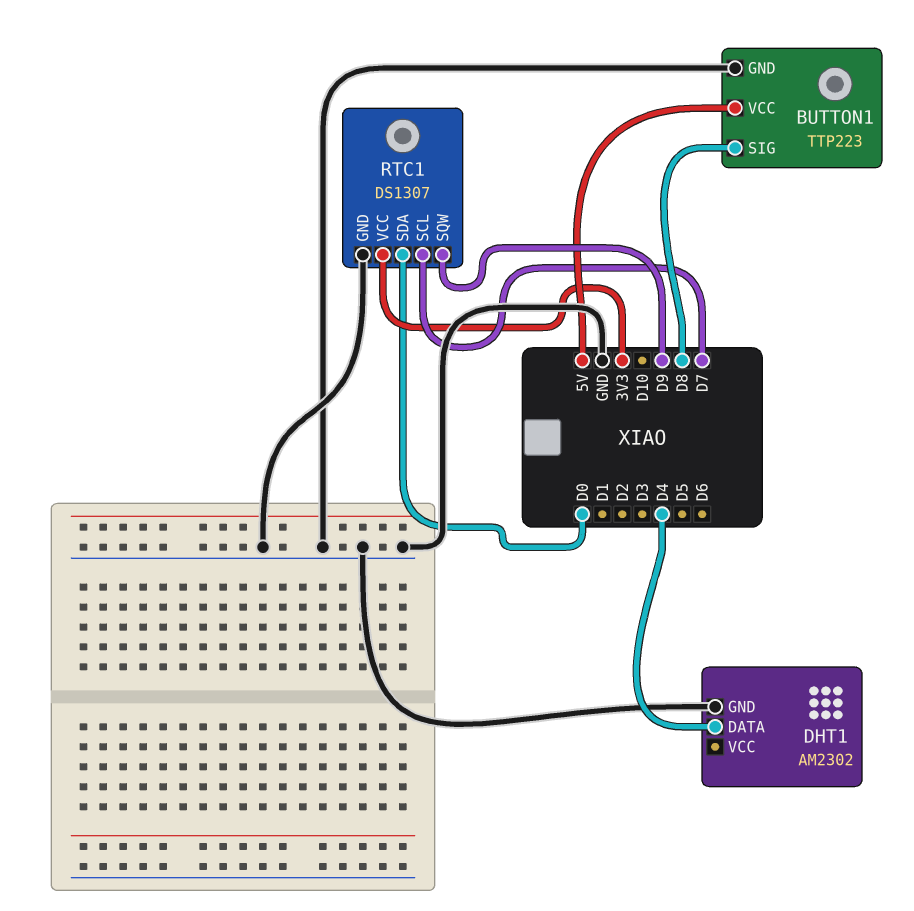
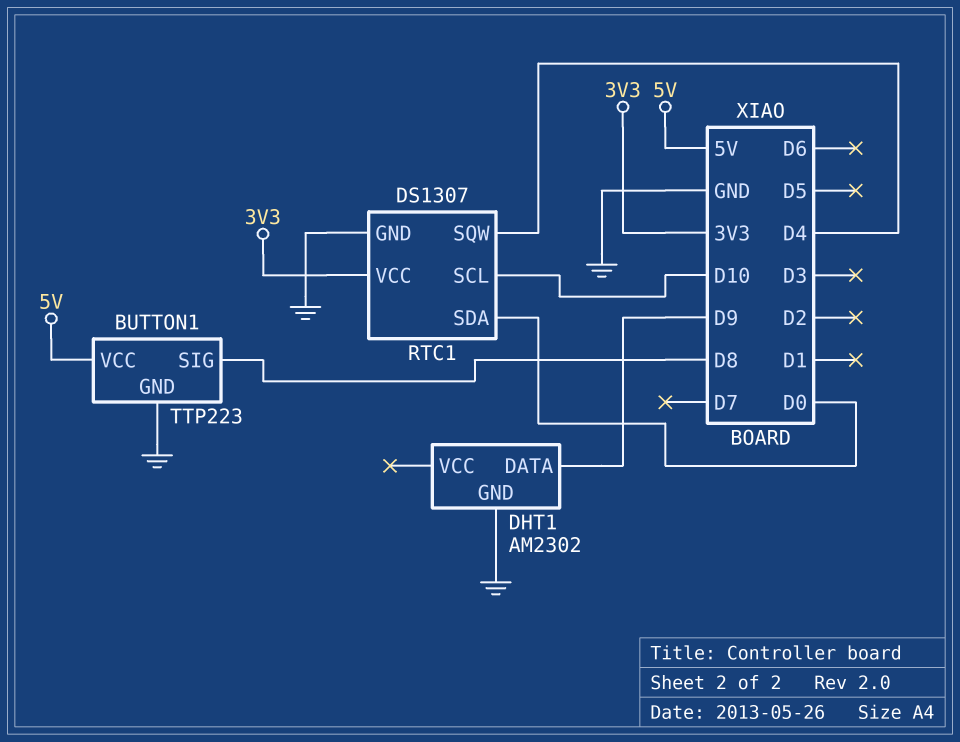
DHT1 pin DATA: D4 -> D9
RTC1 pin SCL: D7 -> D10
RTC1 pin SQW: D9 -> D4

